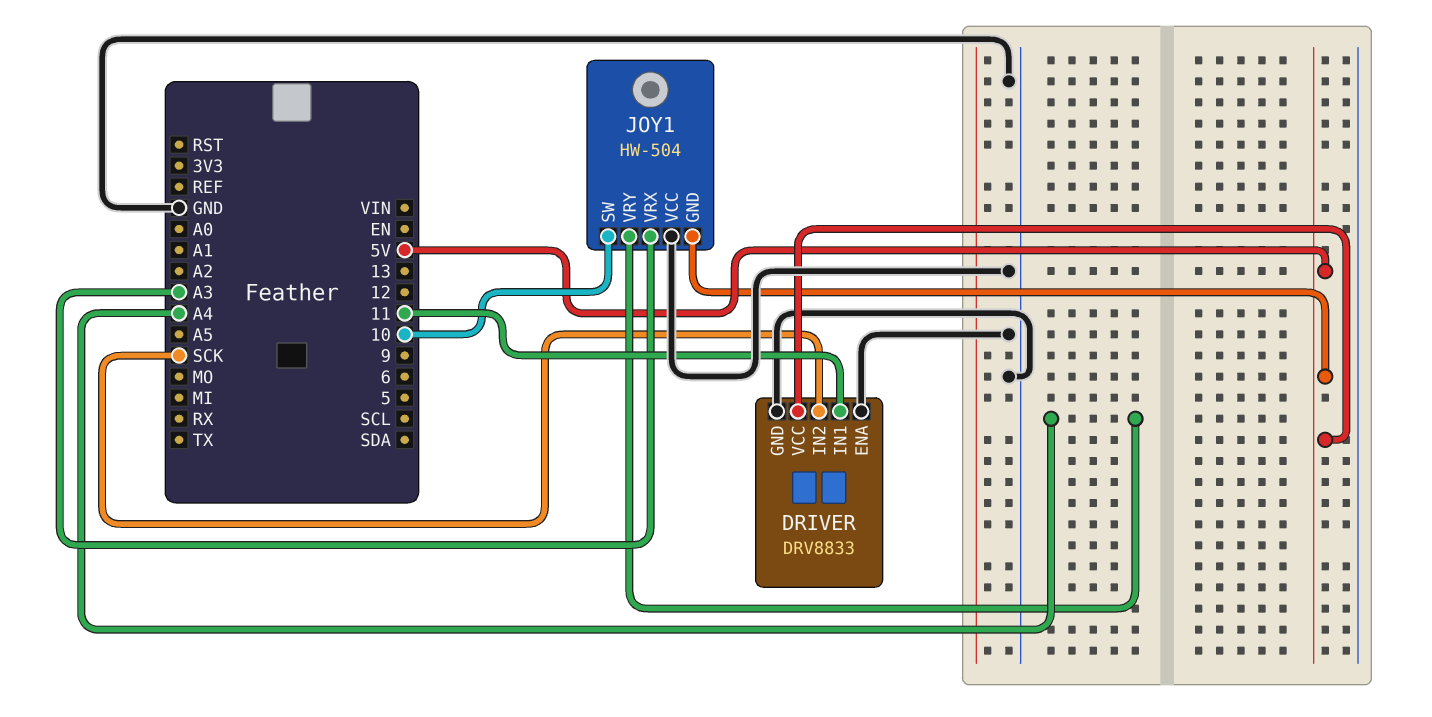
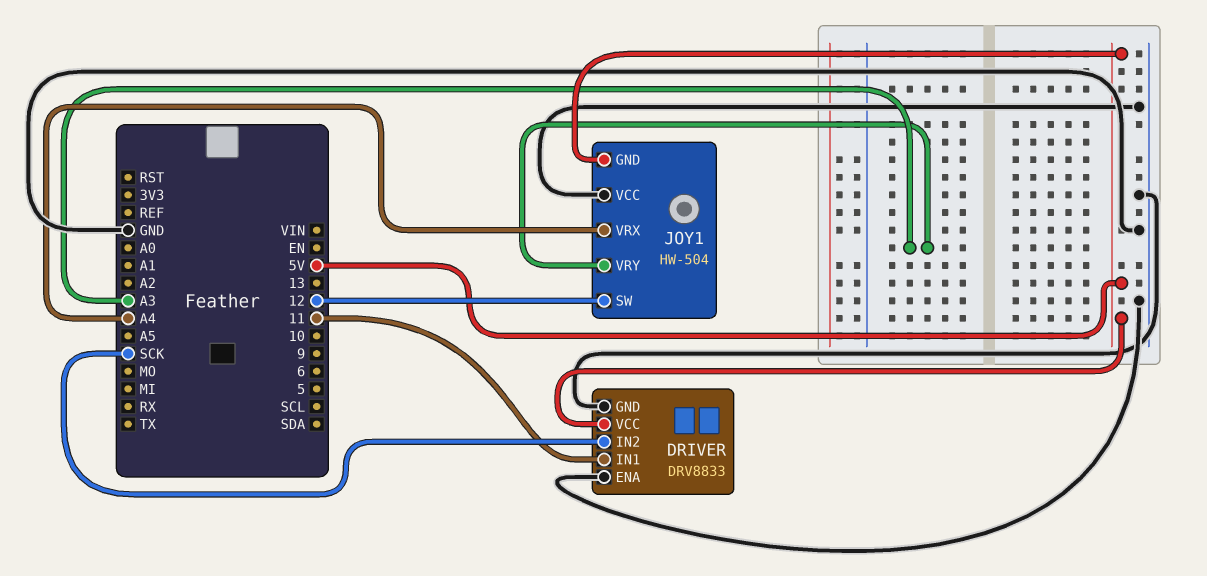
JOY1 pin SW: 10 -> 12
JOY1 pin VRX: A3 -> A4
JOY1 pin VRY: A4 -> A3

